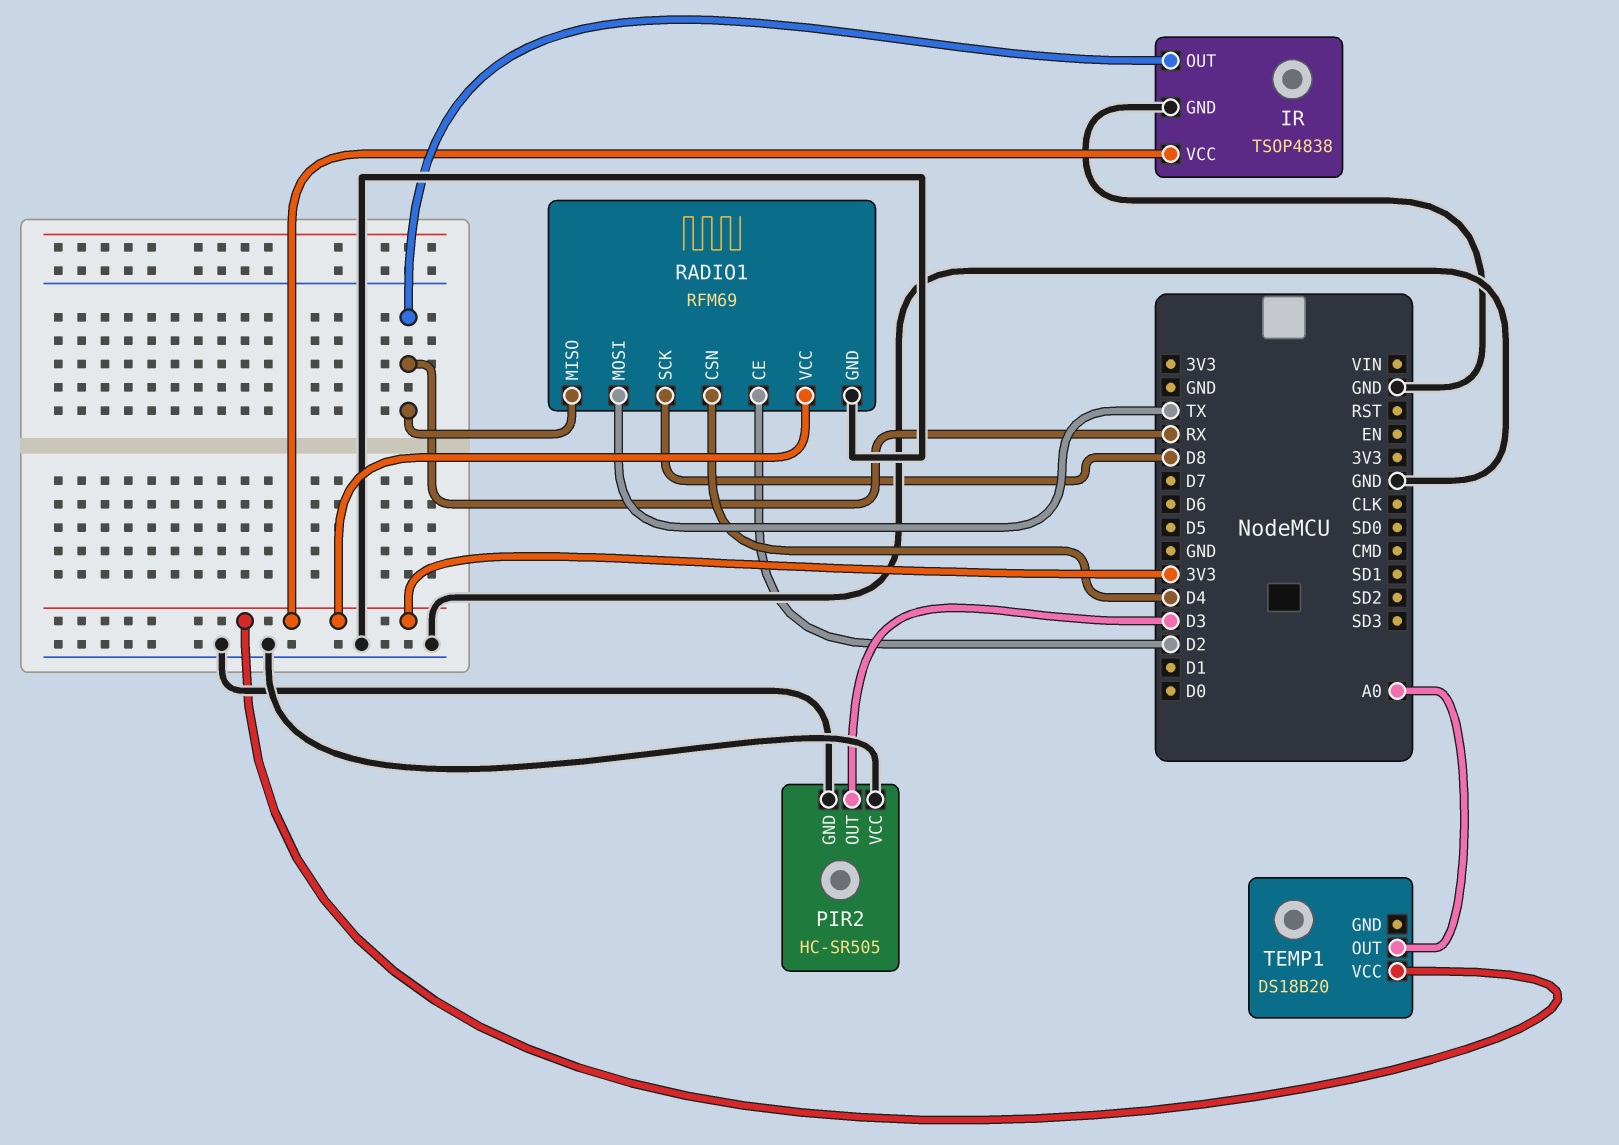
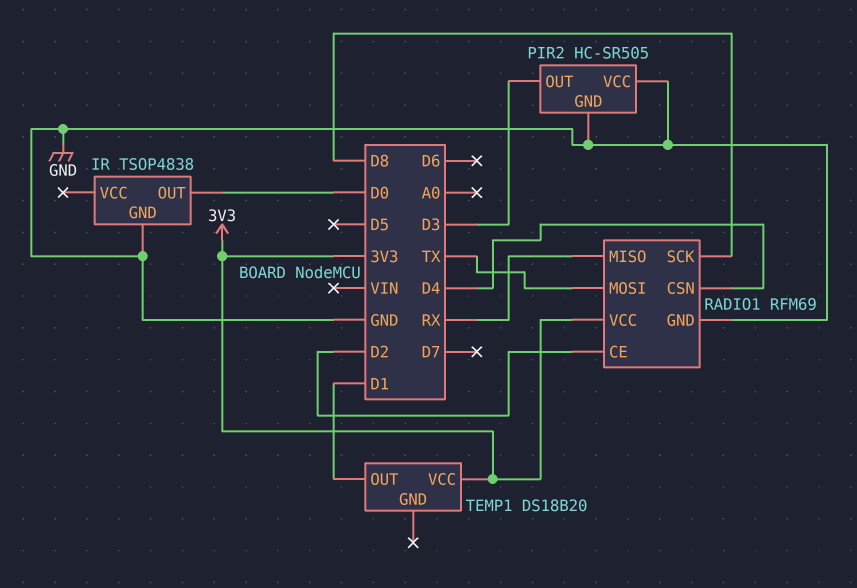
IR pin OUT: RX -> D0
IR pin VCC: 3V3 -> none
TEMP1 pin OUT: A0 -> D1

